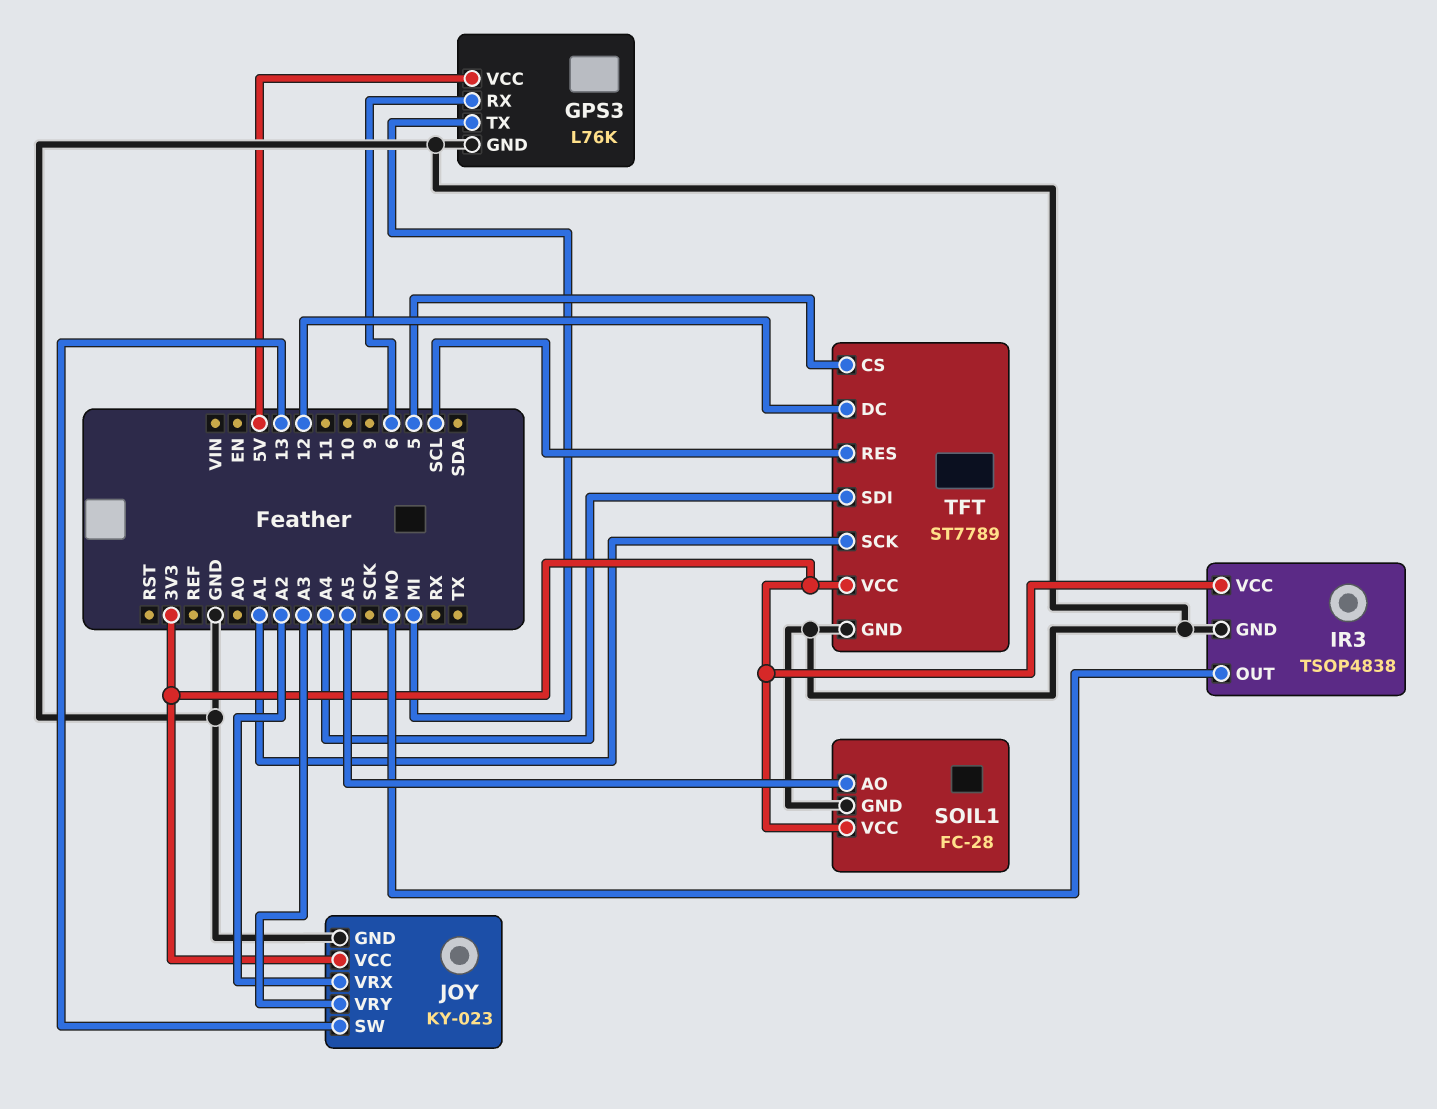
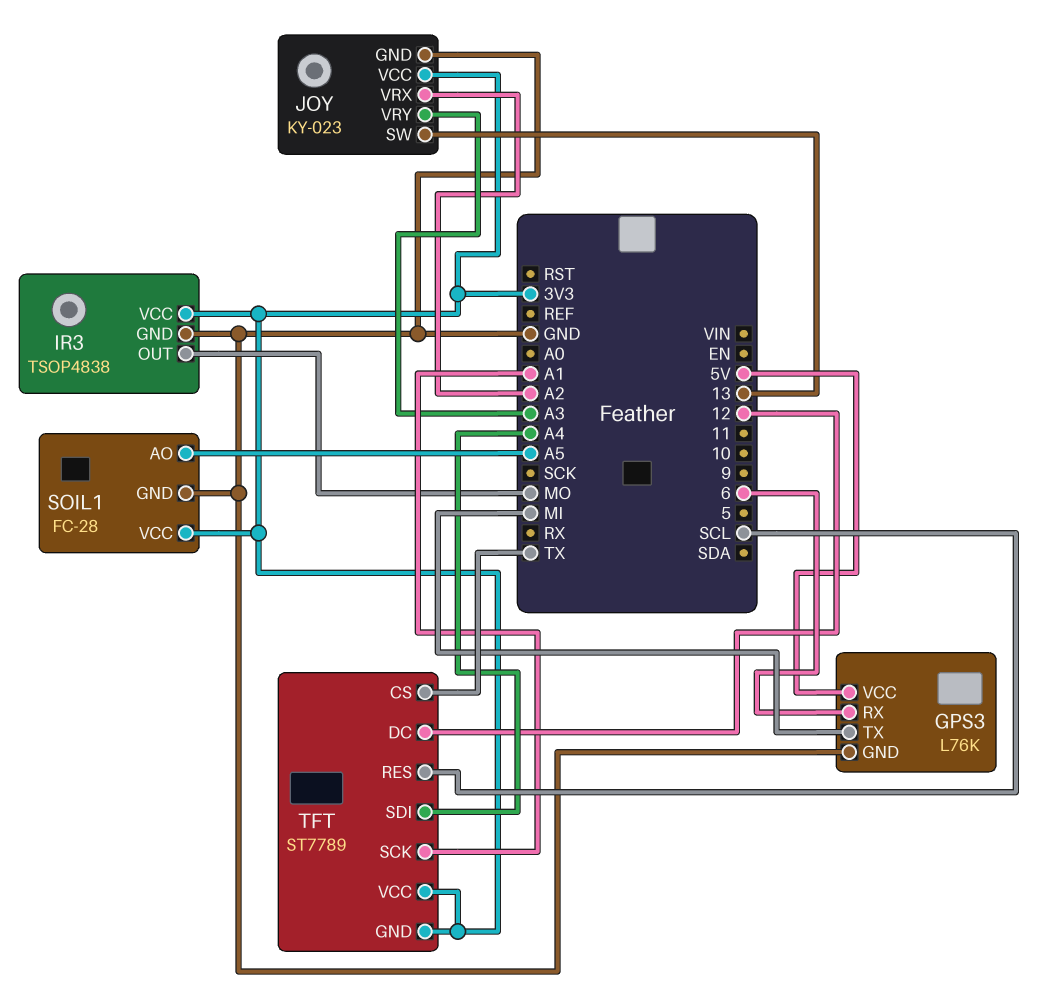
TFT pin CS: 5 -> TX
TFT pin GND: GND -> 3V3

